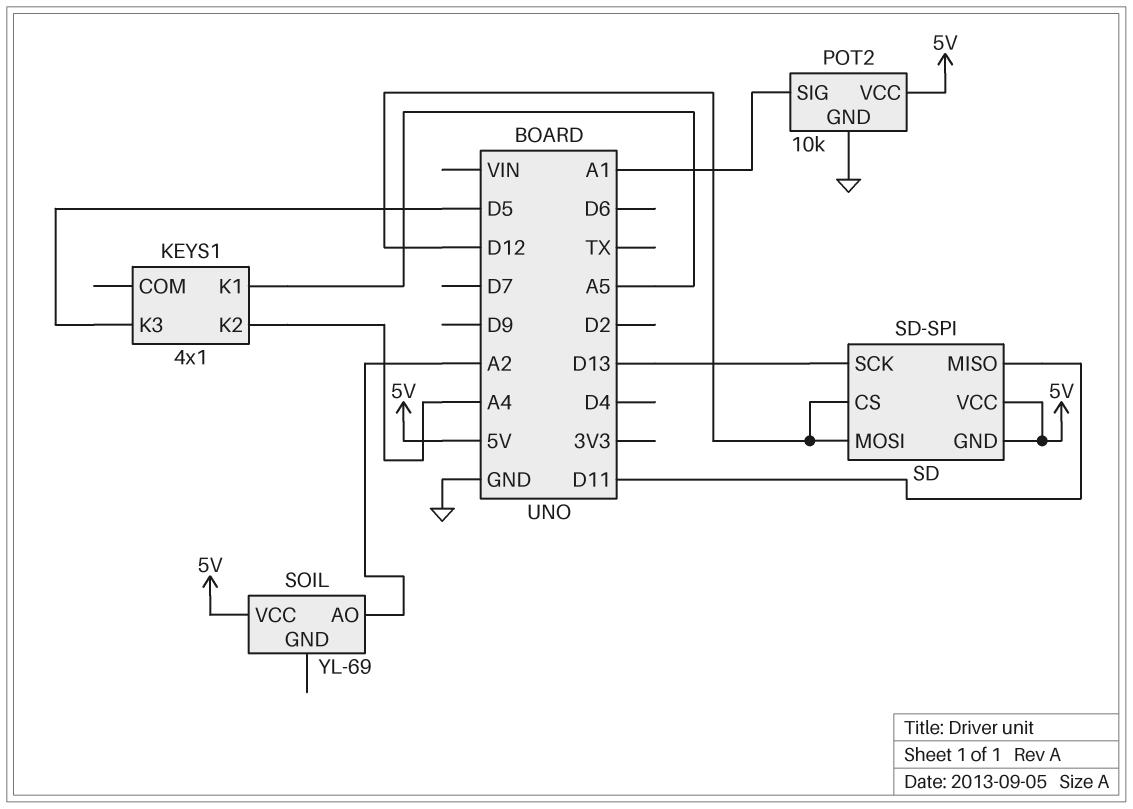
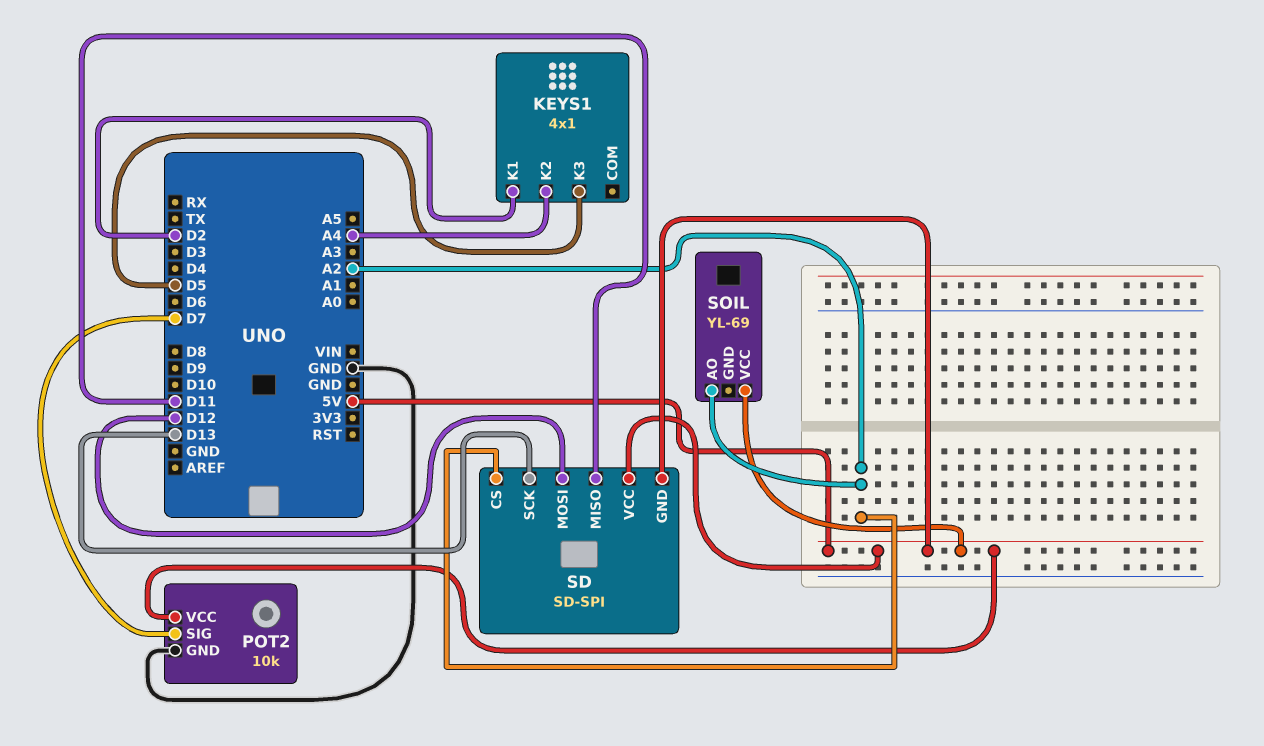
KEYS1 pin K1: A5 -> D2
POT2 pin SIG: A1 -> D7
SD pin CS: D12 -> A2

